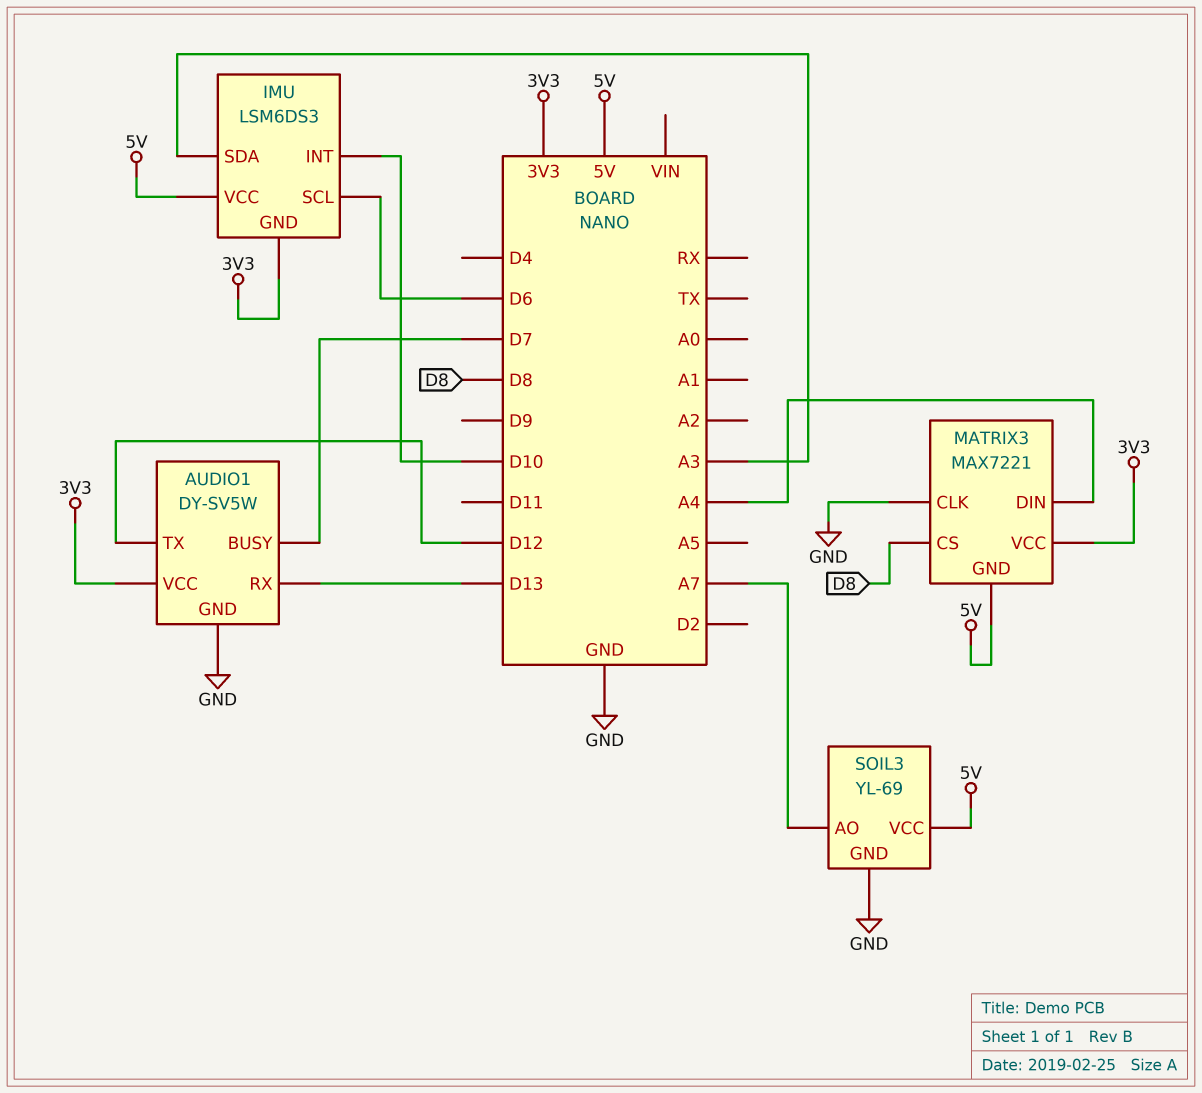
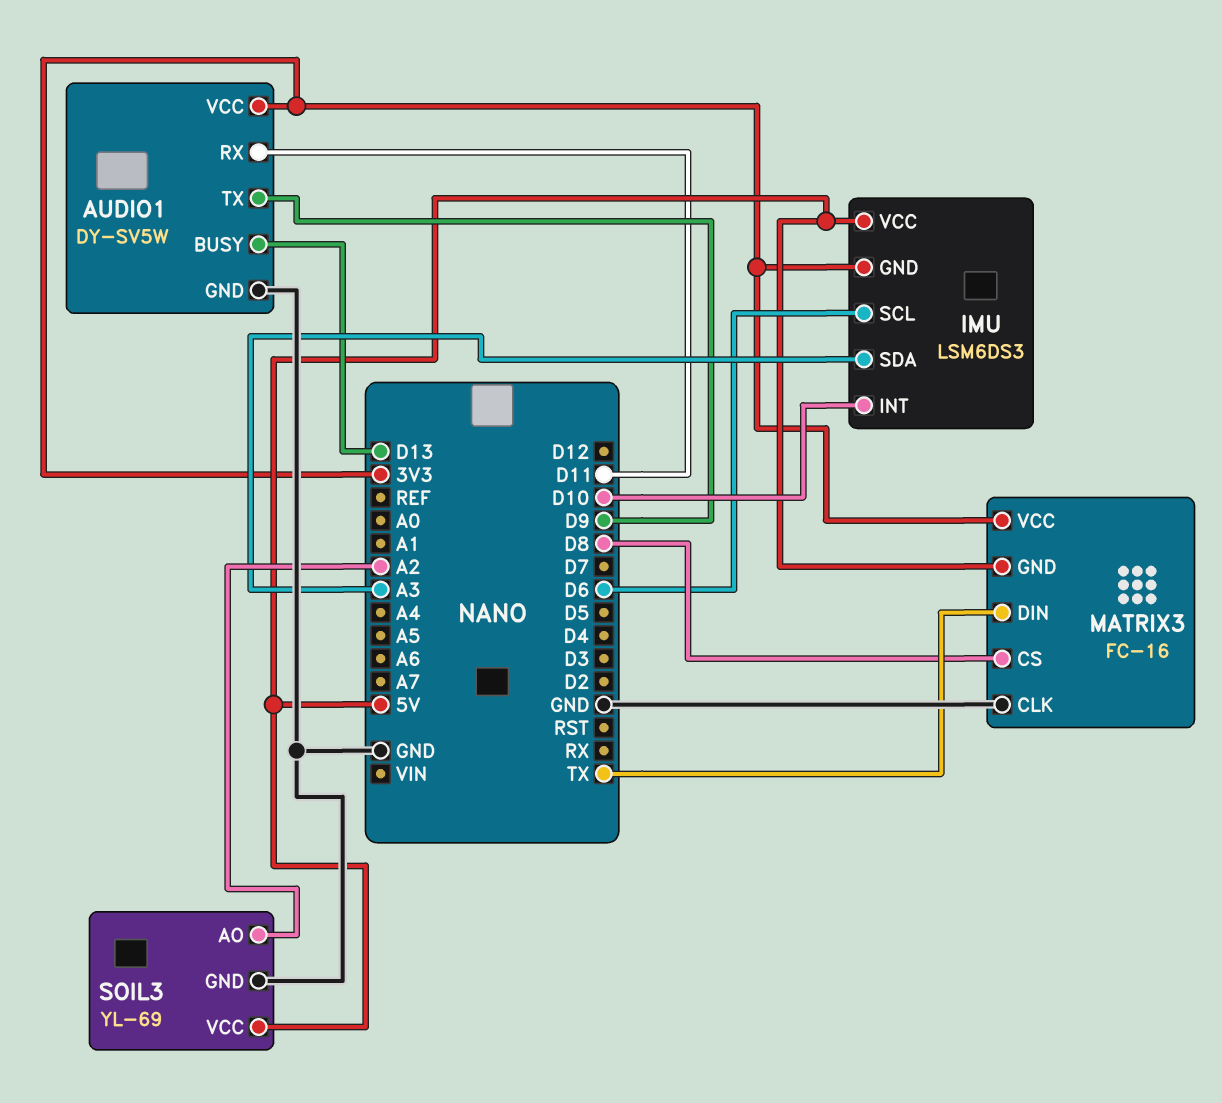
AUDIO1 pin BUSY: D7 -> D13
AUDIO1 pin RX: D13 -> D11
AUDIO1 pin TX: D12 -> D9
MATRIX3: MAX7221 -> FC-16
MATRIX3 pin DIN: A4 -> TX
SOIL3 pin AO: A7 -> A2

